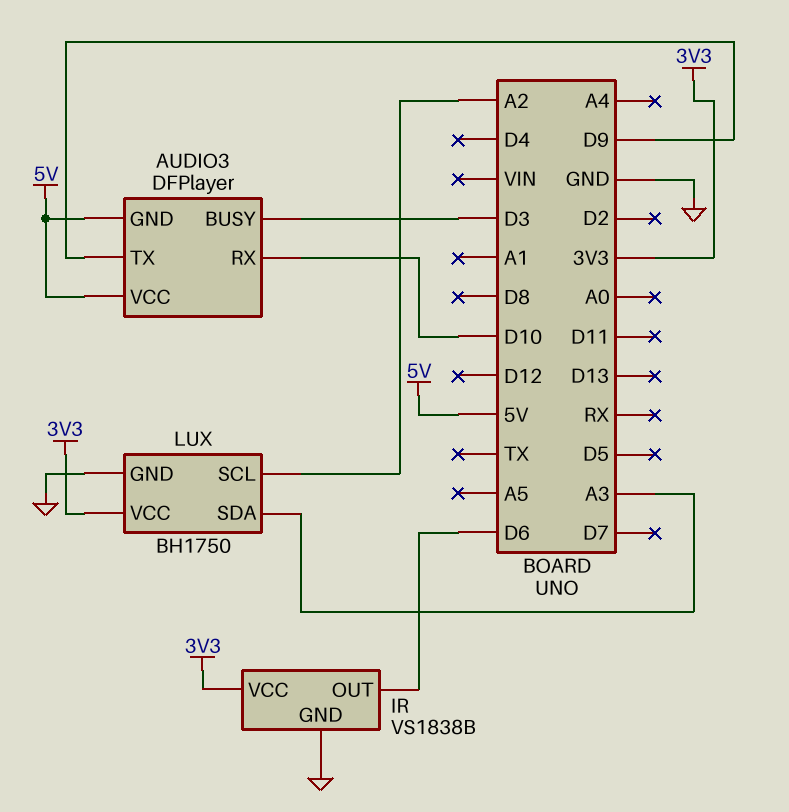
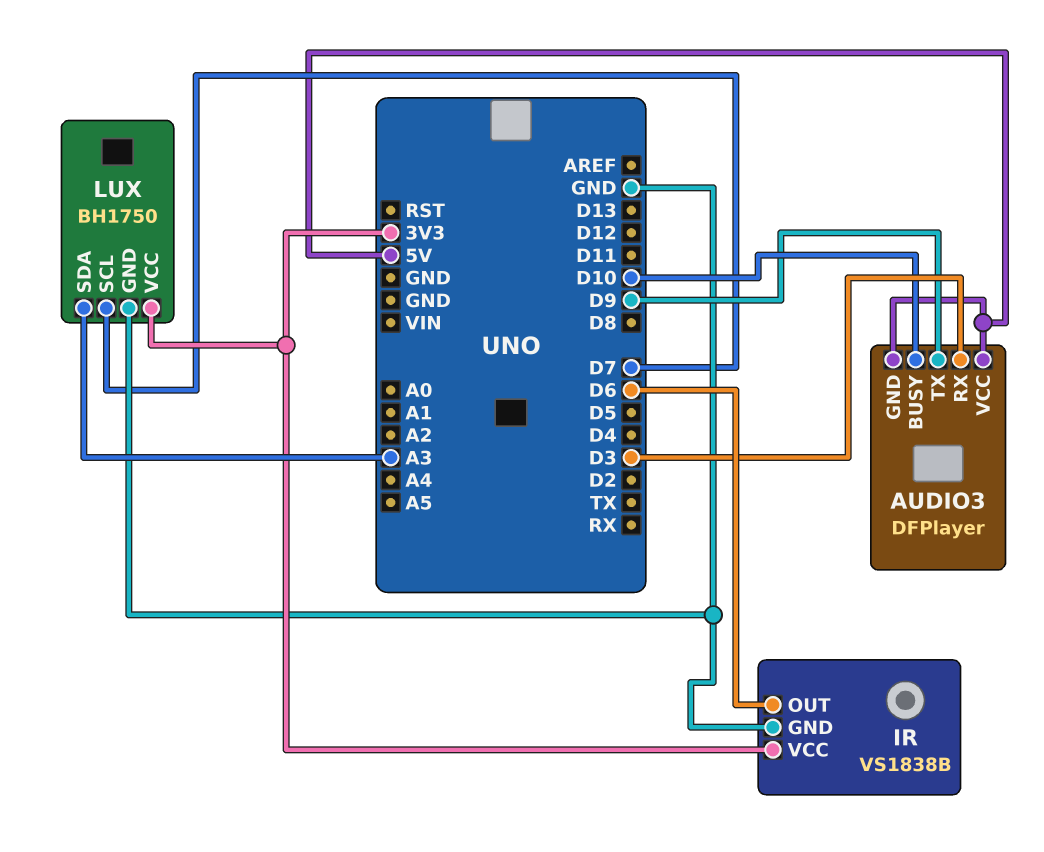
AUDIO3 pin BUSY: D3 -> D10
AUDIO3 pin RX: D10 -> D3
LUX pin SCL: A2 -> D7

